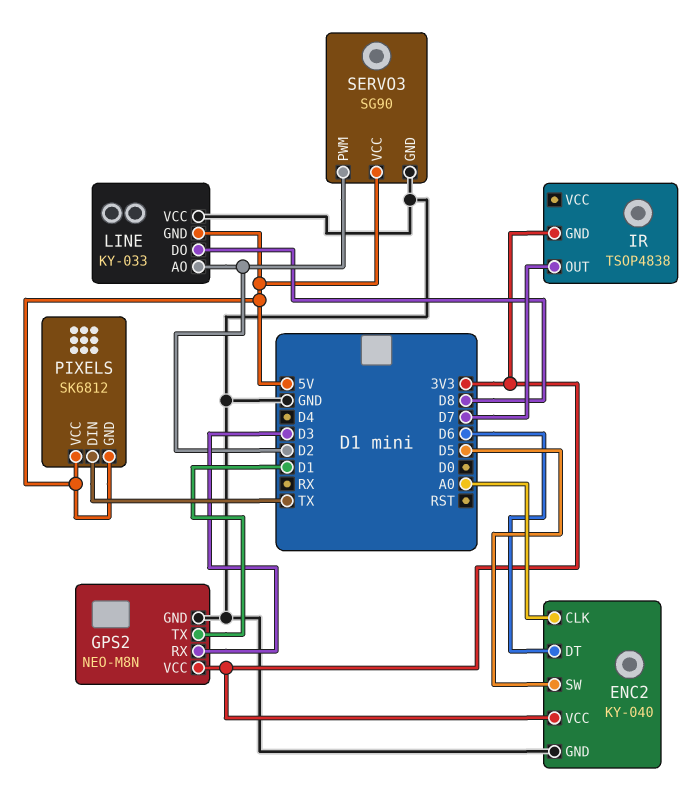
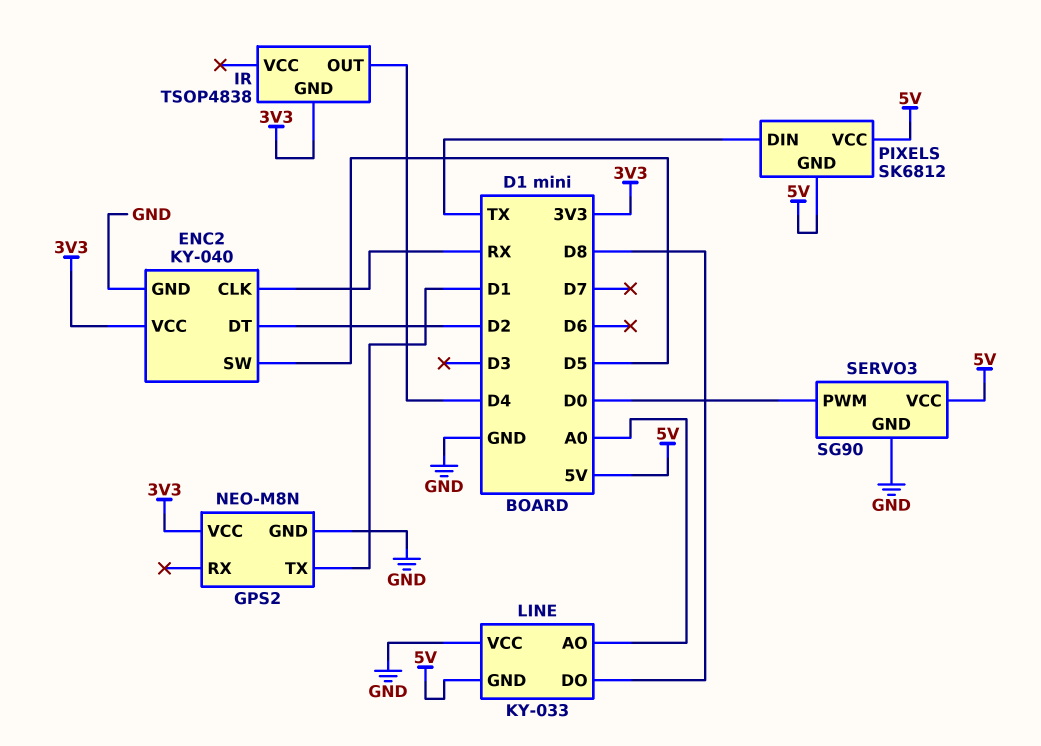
ENC2 pin CLK: A0 -> RX
ENC2 pin DT: D6 -> D2
GPS2 pin RX: D3 -> none
IR pin OUT: D7 -> D4
LINE pin AO: D2 -> A0
SERVO3 pin PWM: D2 -> D0

